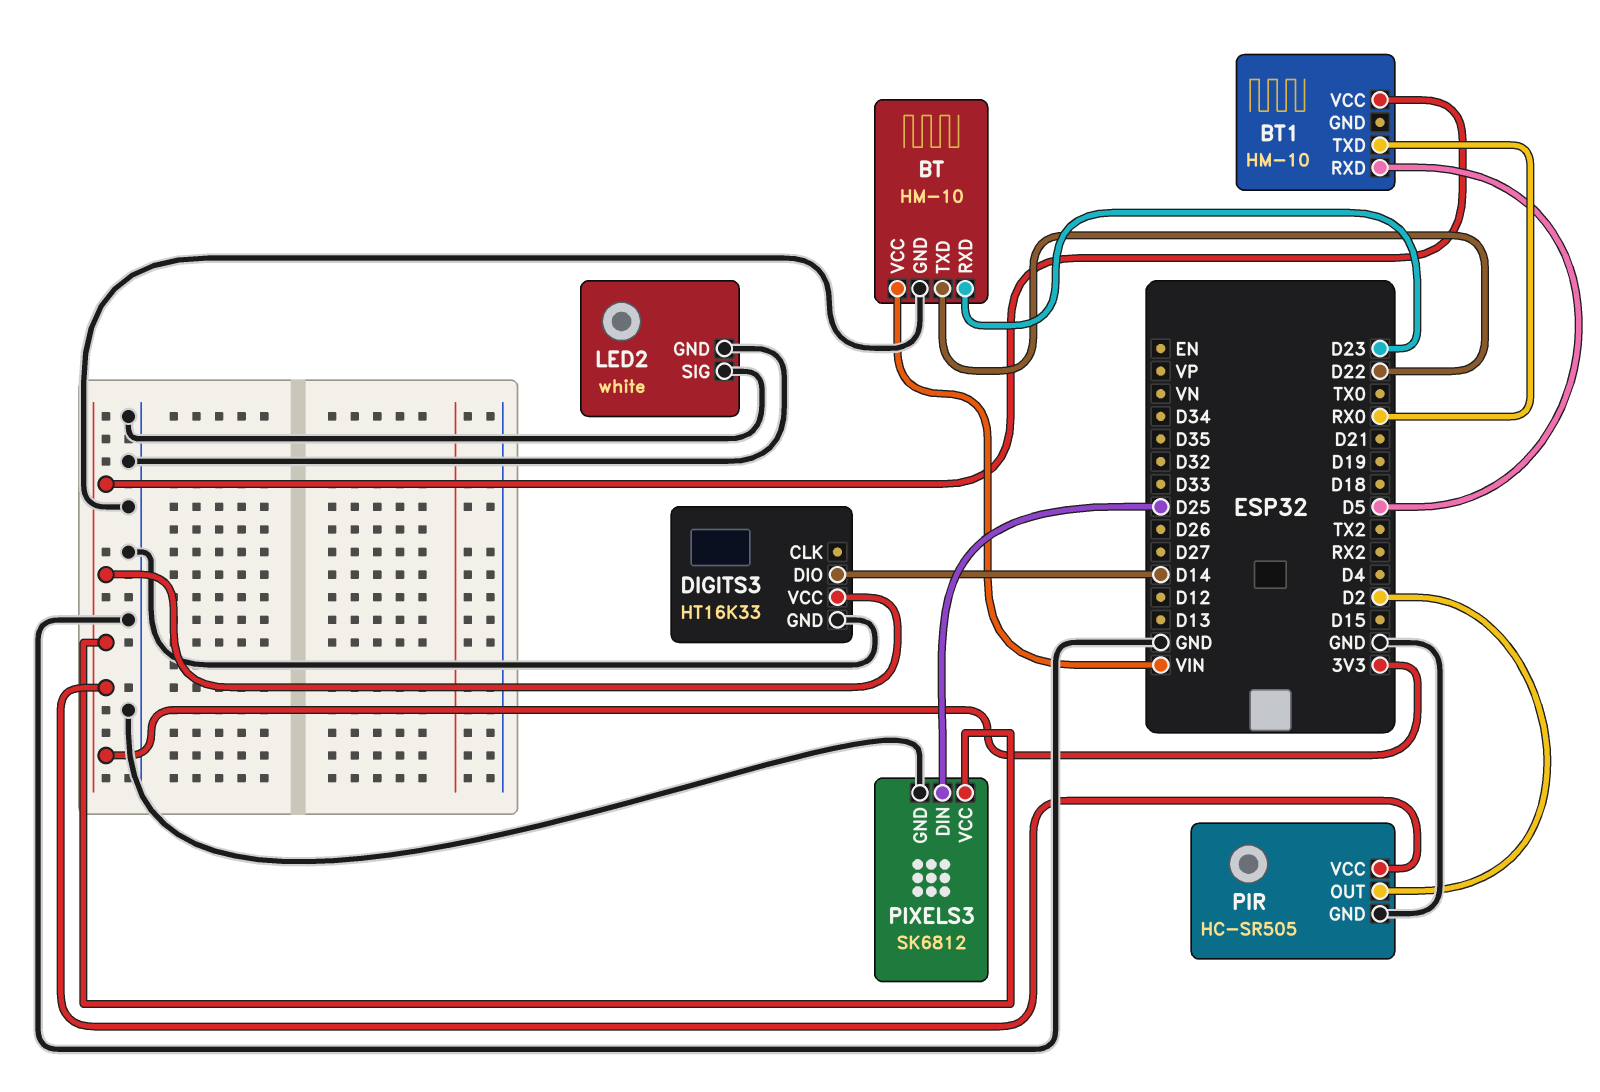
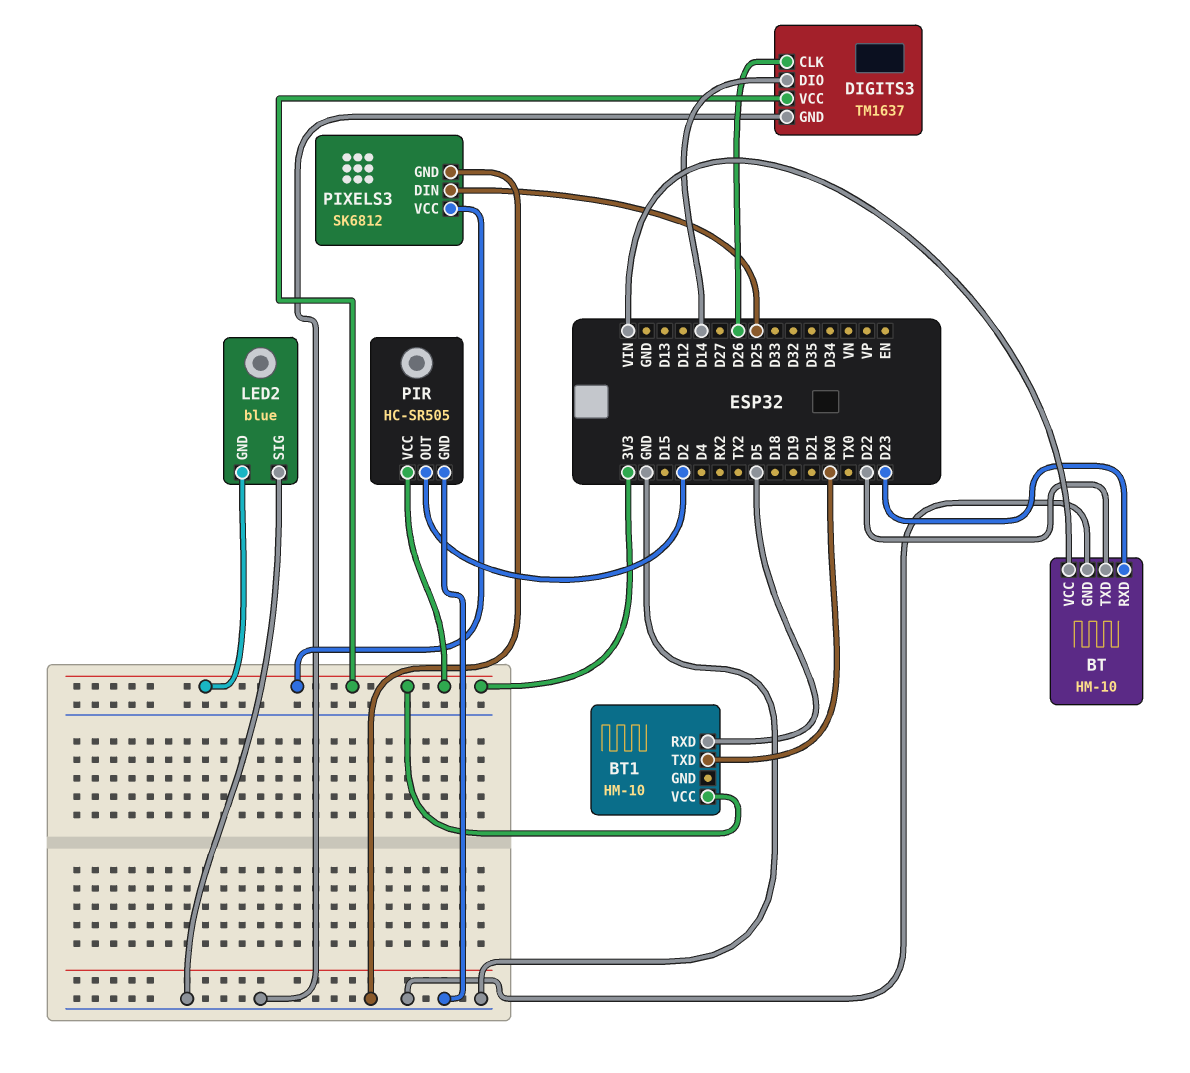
DIGITS3: HT16K33 -> TM1637
DIGITS3 pin CLK: none -> D26
LED2: white -> blue
LED2 pin GND: GND -> 3V3

